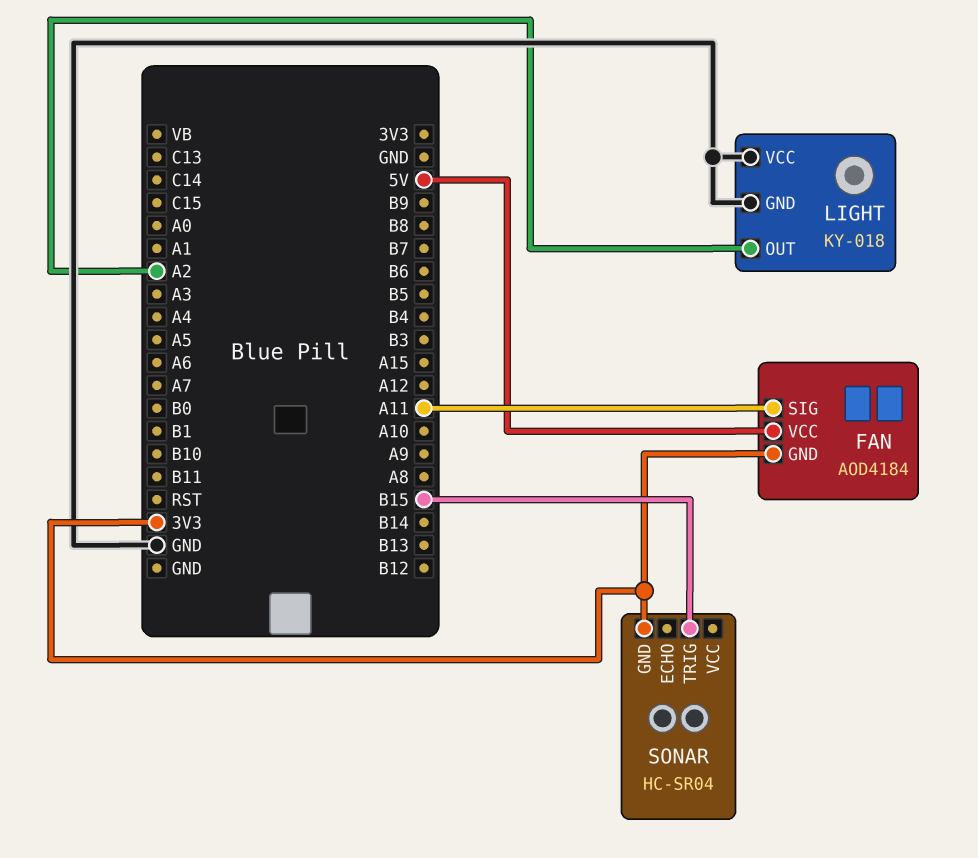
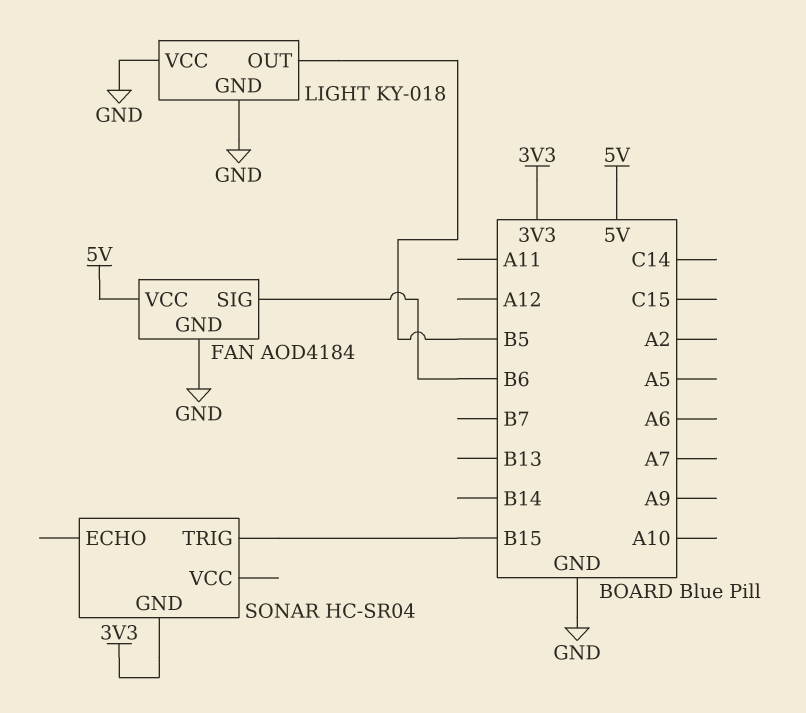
FAN pin GND: 3V3 -> GND
FAN pin SIG: A11 -> B6
LIGHT pin OUT: A2 -> B5

